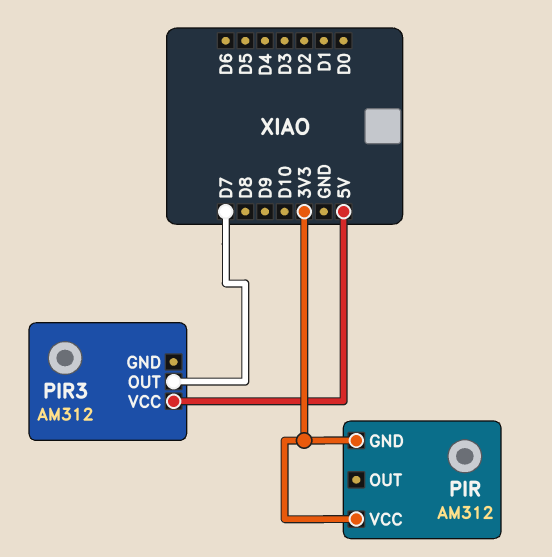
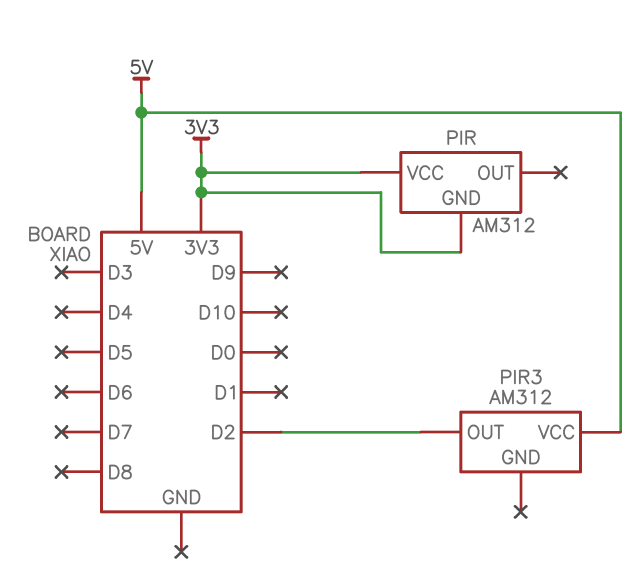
PIR3 pin OUT: D7 -> D2

